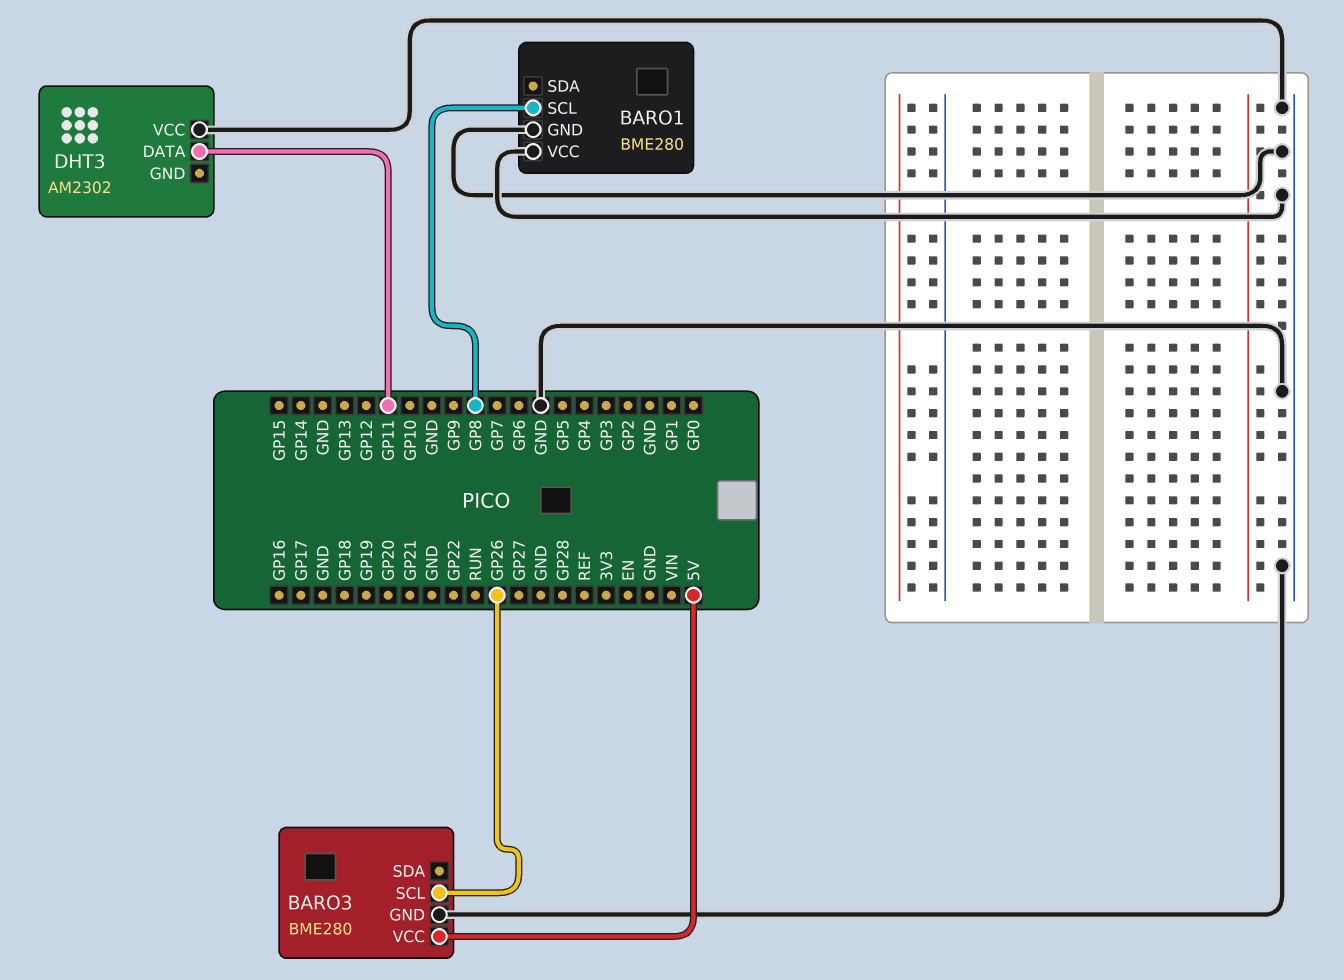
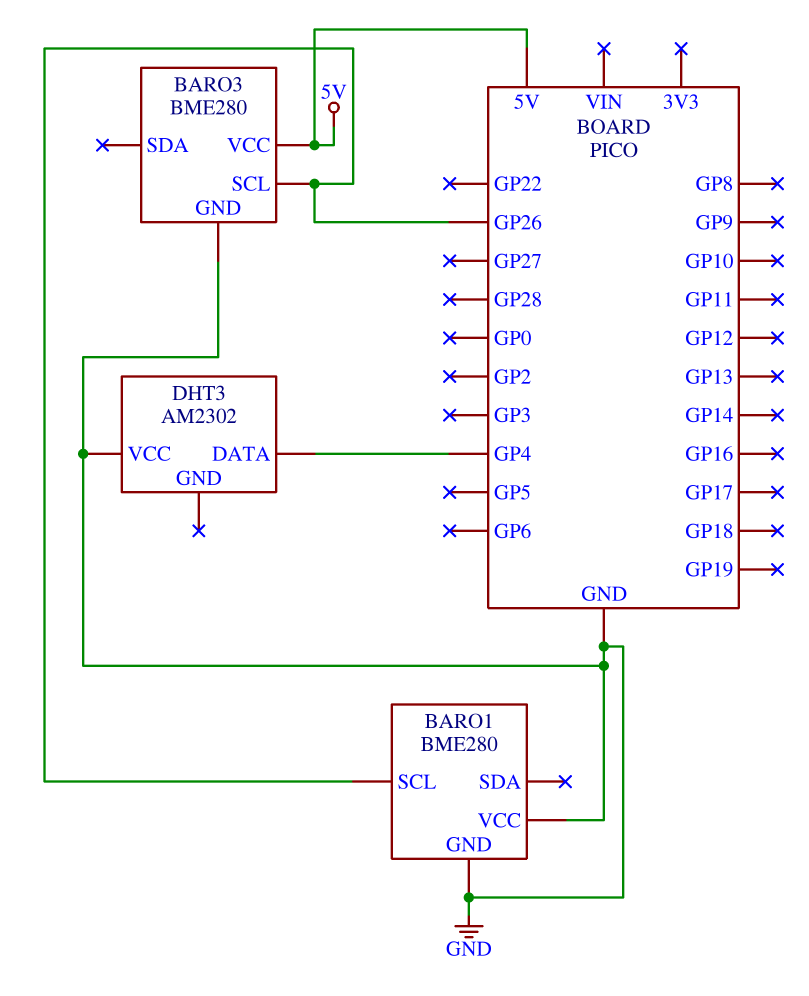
BARO1 pin SCL: GP8 -> GP26
DHT3 pin DATA: GP11 -> GP4

